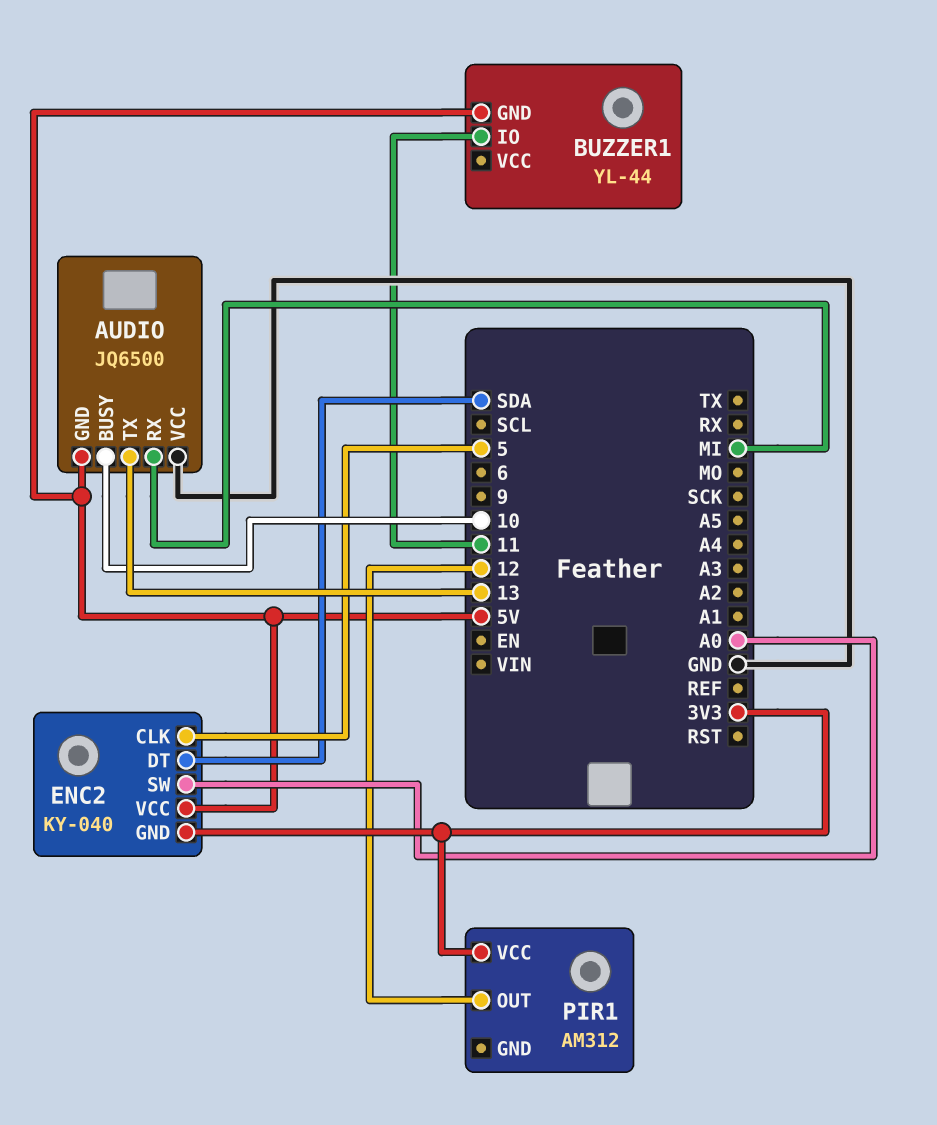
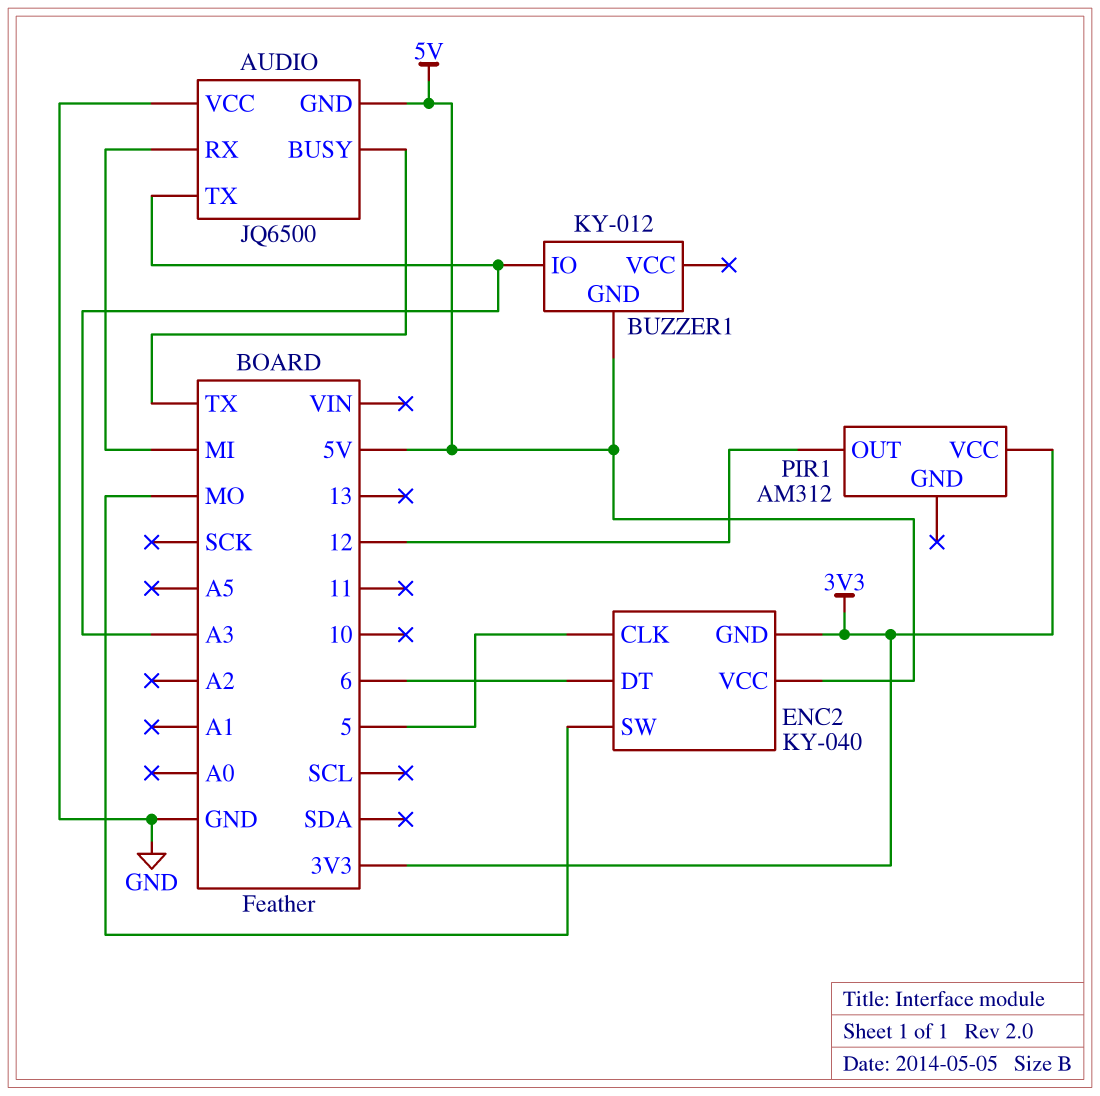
AUDIO pin BUSY: 10 -> TX
AUDIO pin TX: 13 -> A3
BUZZER1: YL-44 -> KY-012
BUZZER1 pin IO: 11 -> A3
ENC2 pin DT: SDA -> 6
ENC2 pin SW: A0 -> MO

